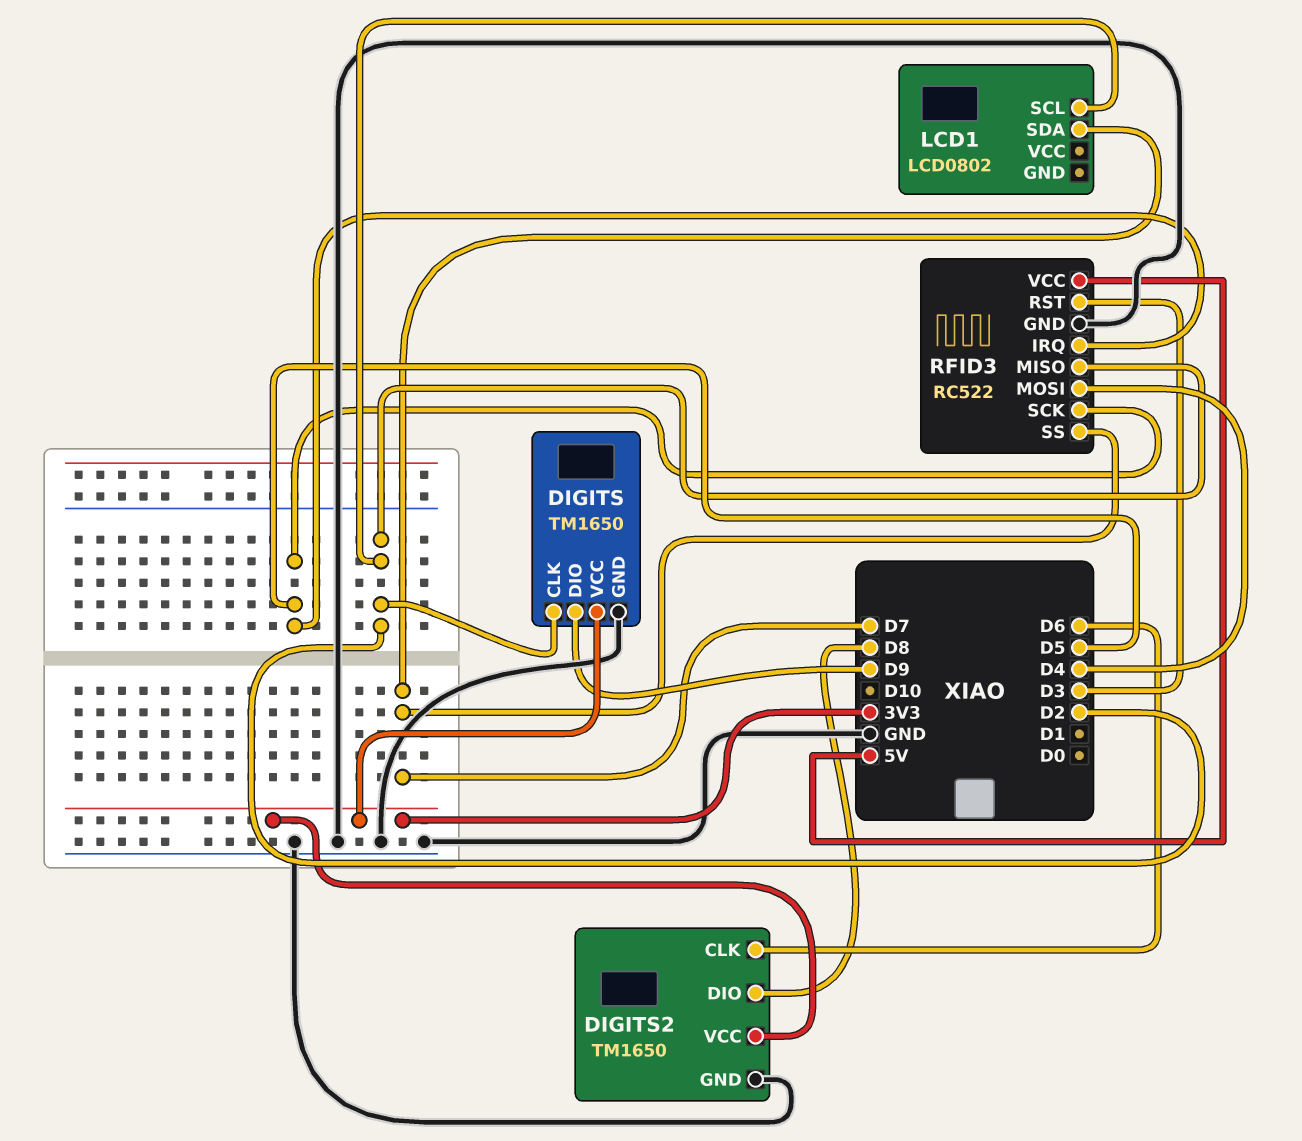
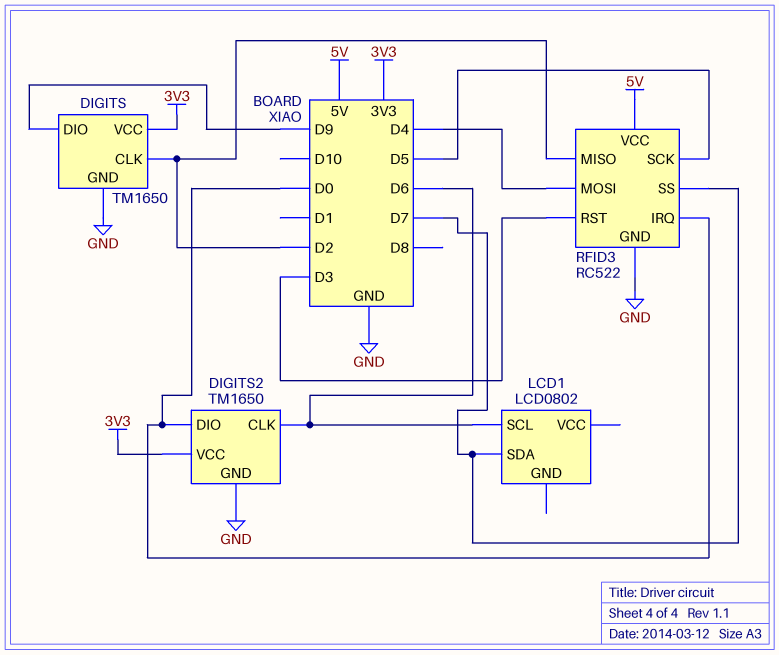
DIGITS2 pin DIO: D8 -> D0
LCD1 pin SCL: D2 -> D6
RFID3 pin IRQ: D5 -> D0

